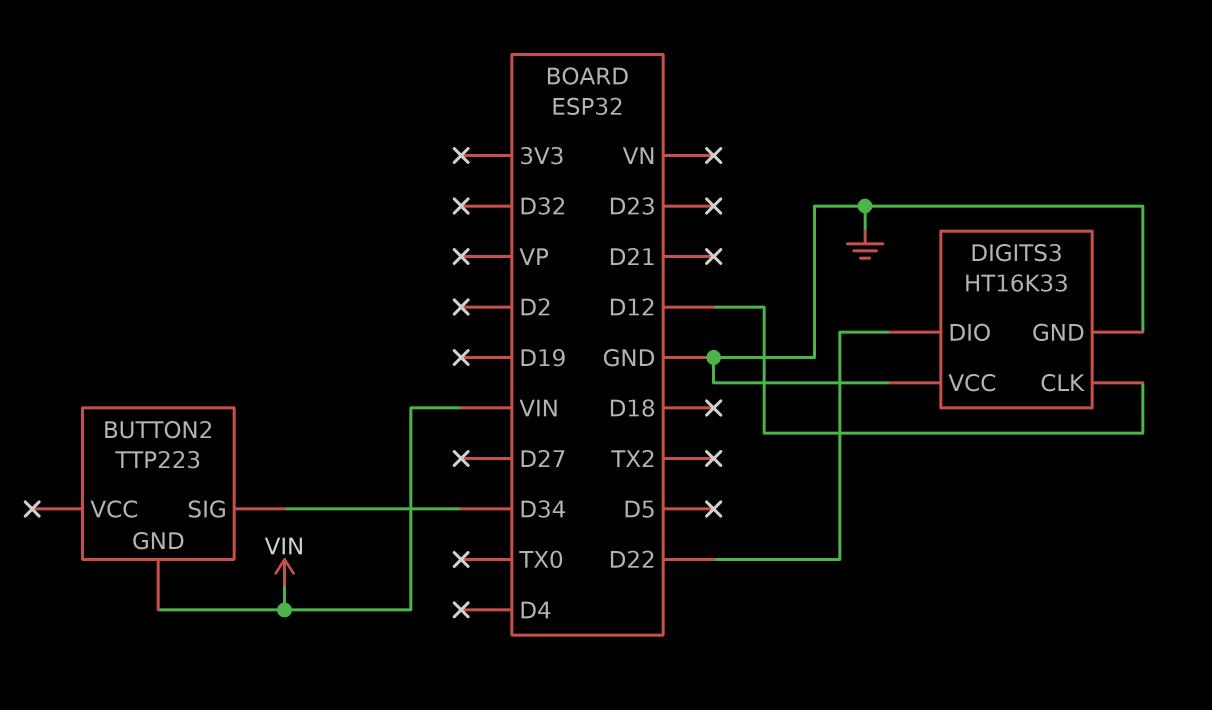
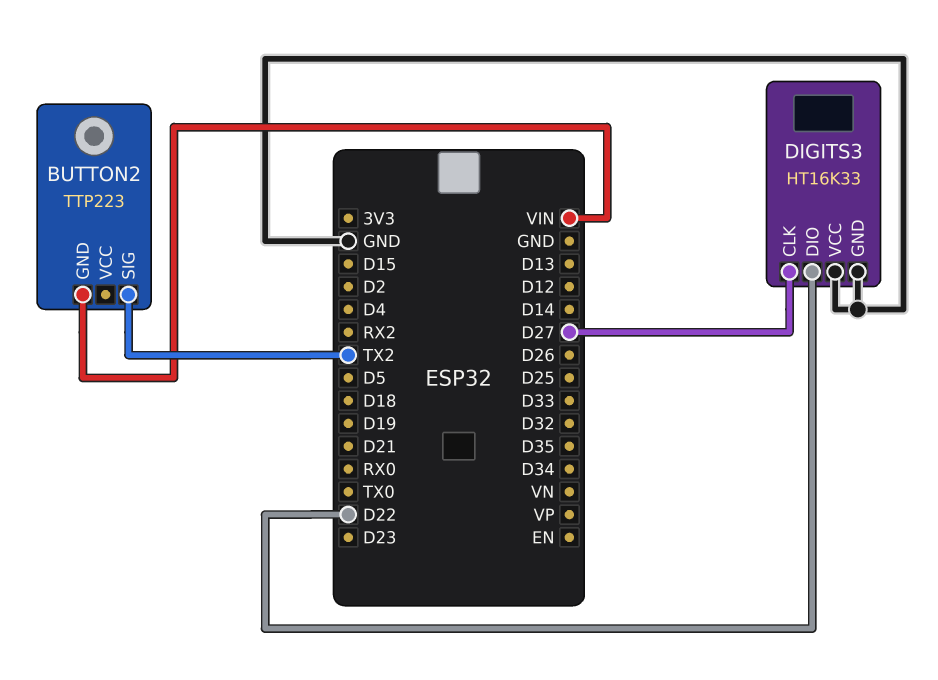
BUTTON2 pin SIG: D34 -> TX2
DIGITS3 pin CLK: D12 -> D27

